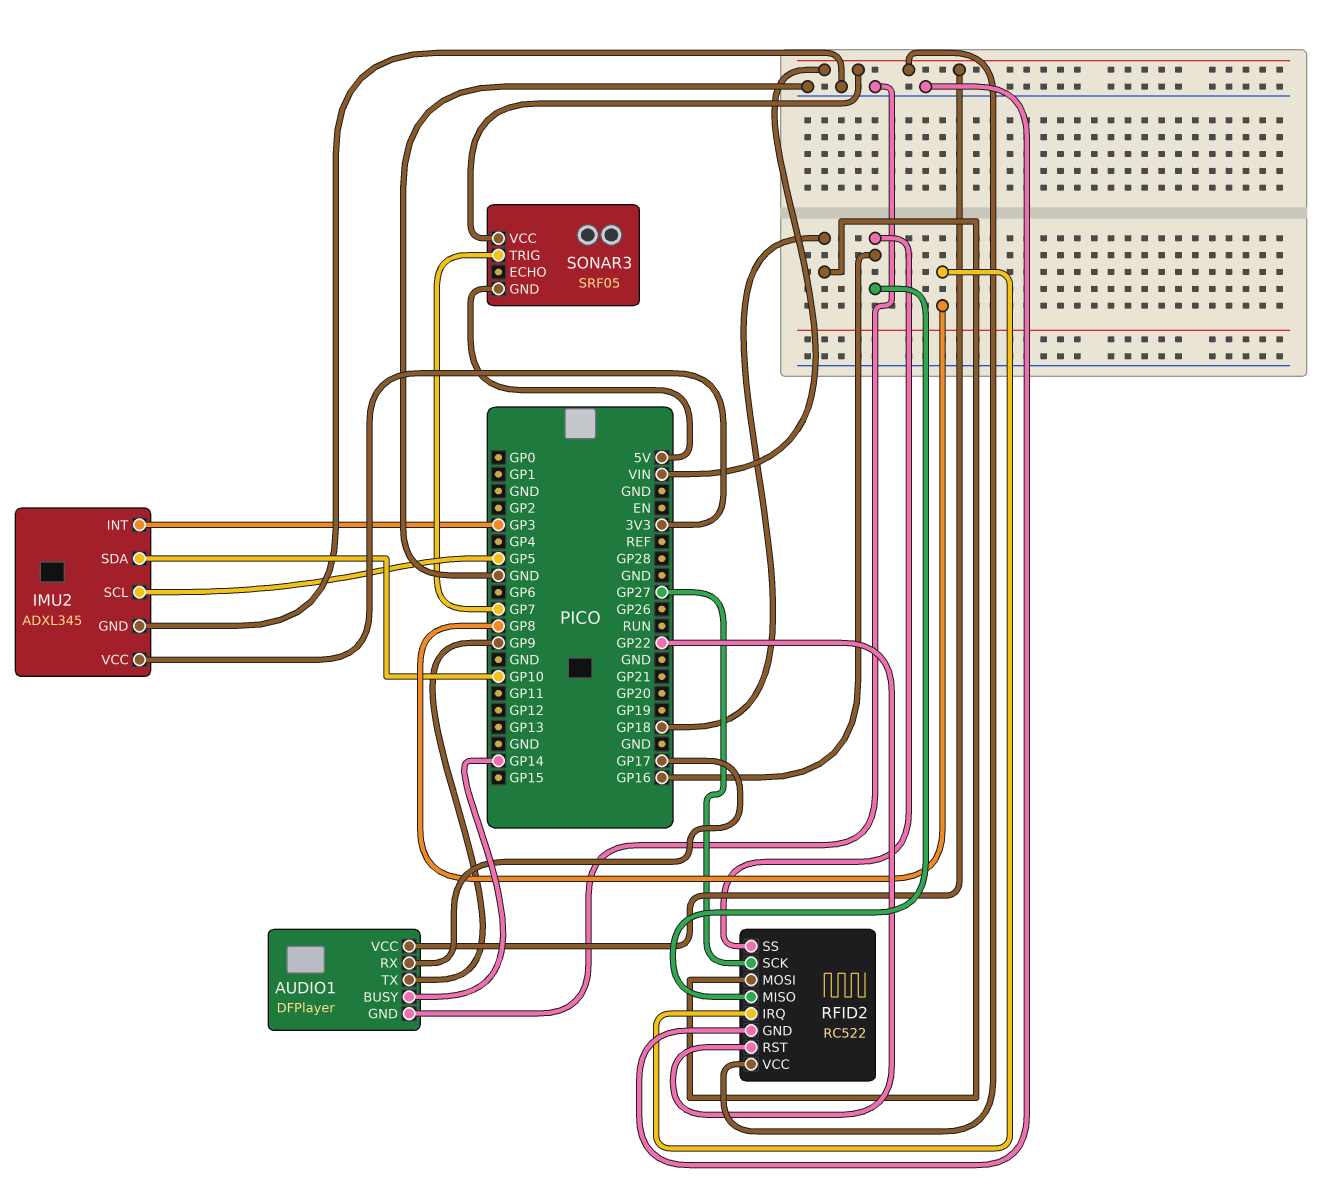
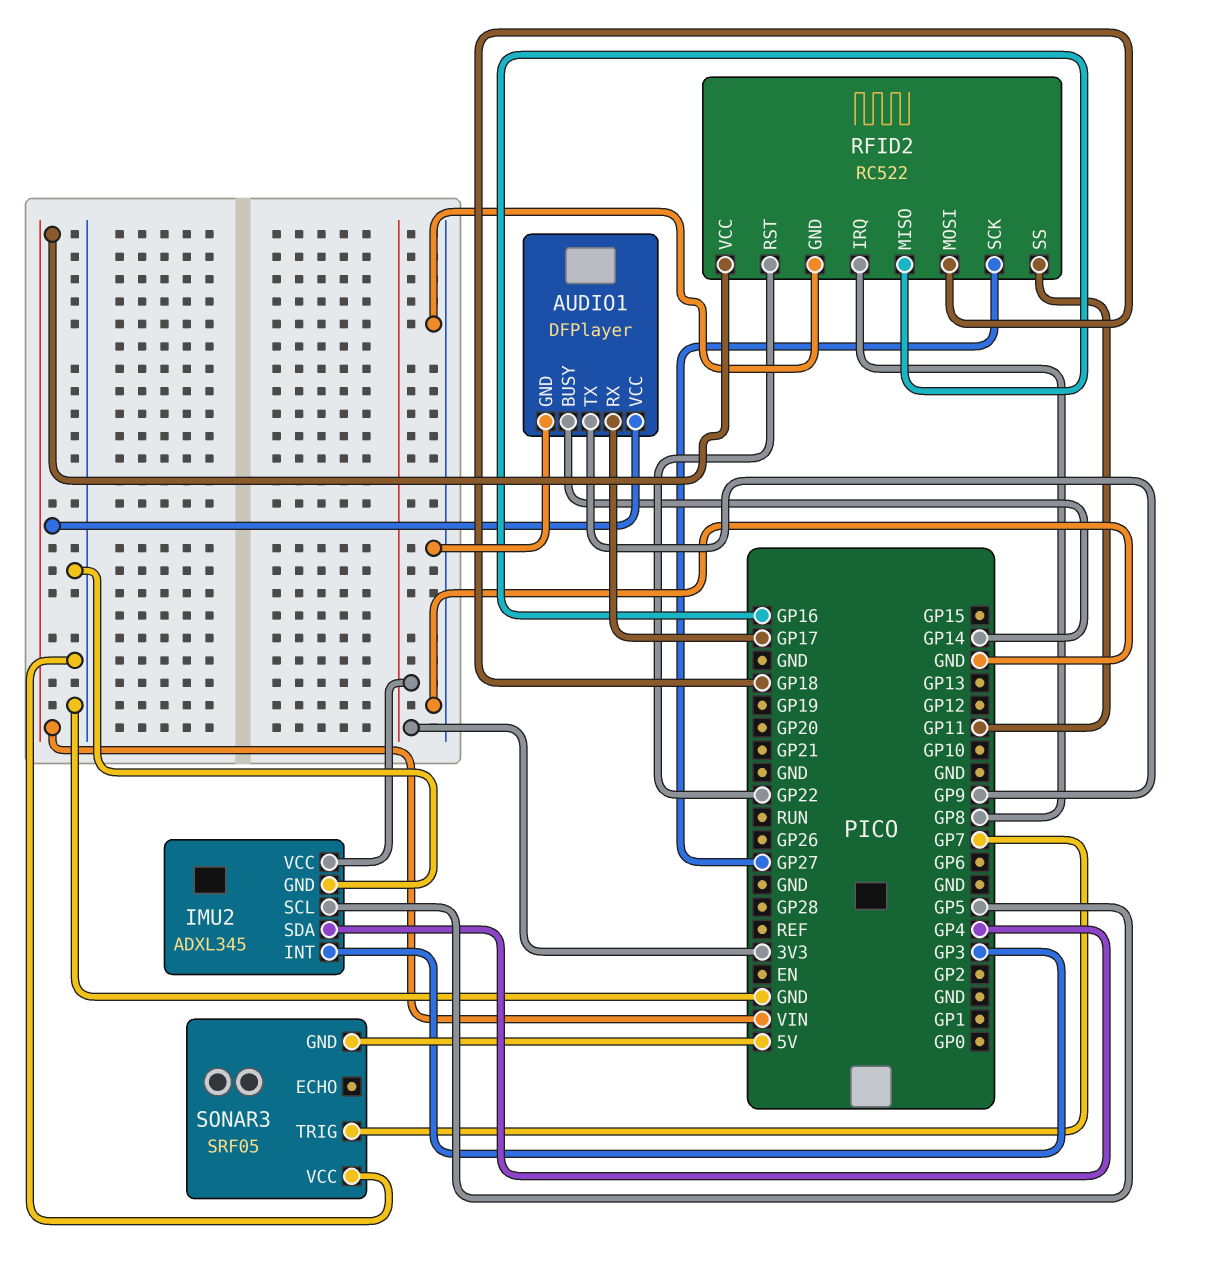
IMU2 pin SDA: GP10 -> GP4
RFID2 pin SS: GP16 -> GP11
SONAR3 pin VCC: VIN -> GND

